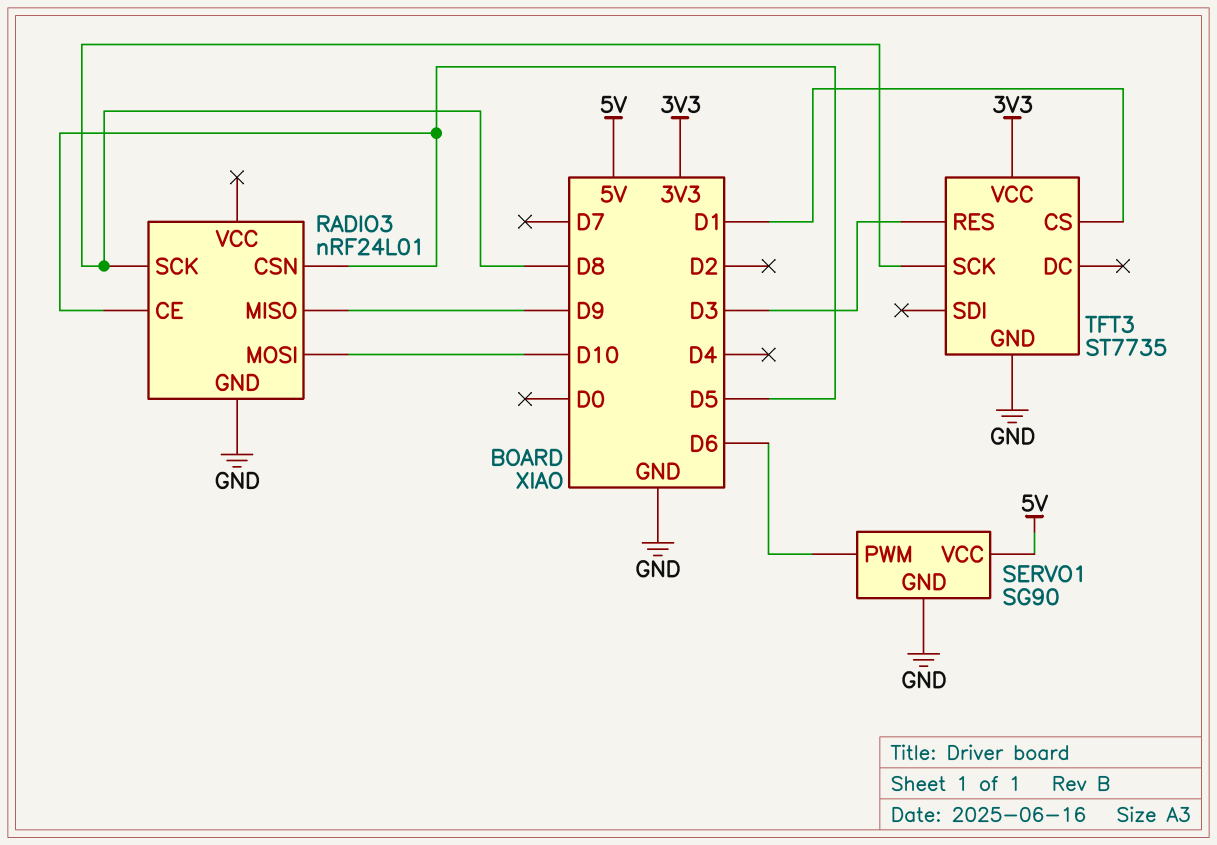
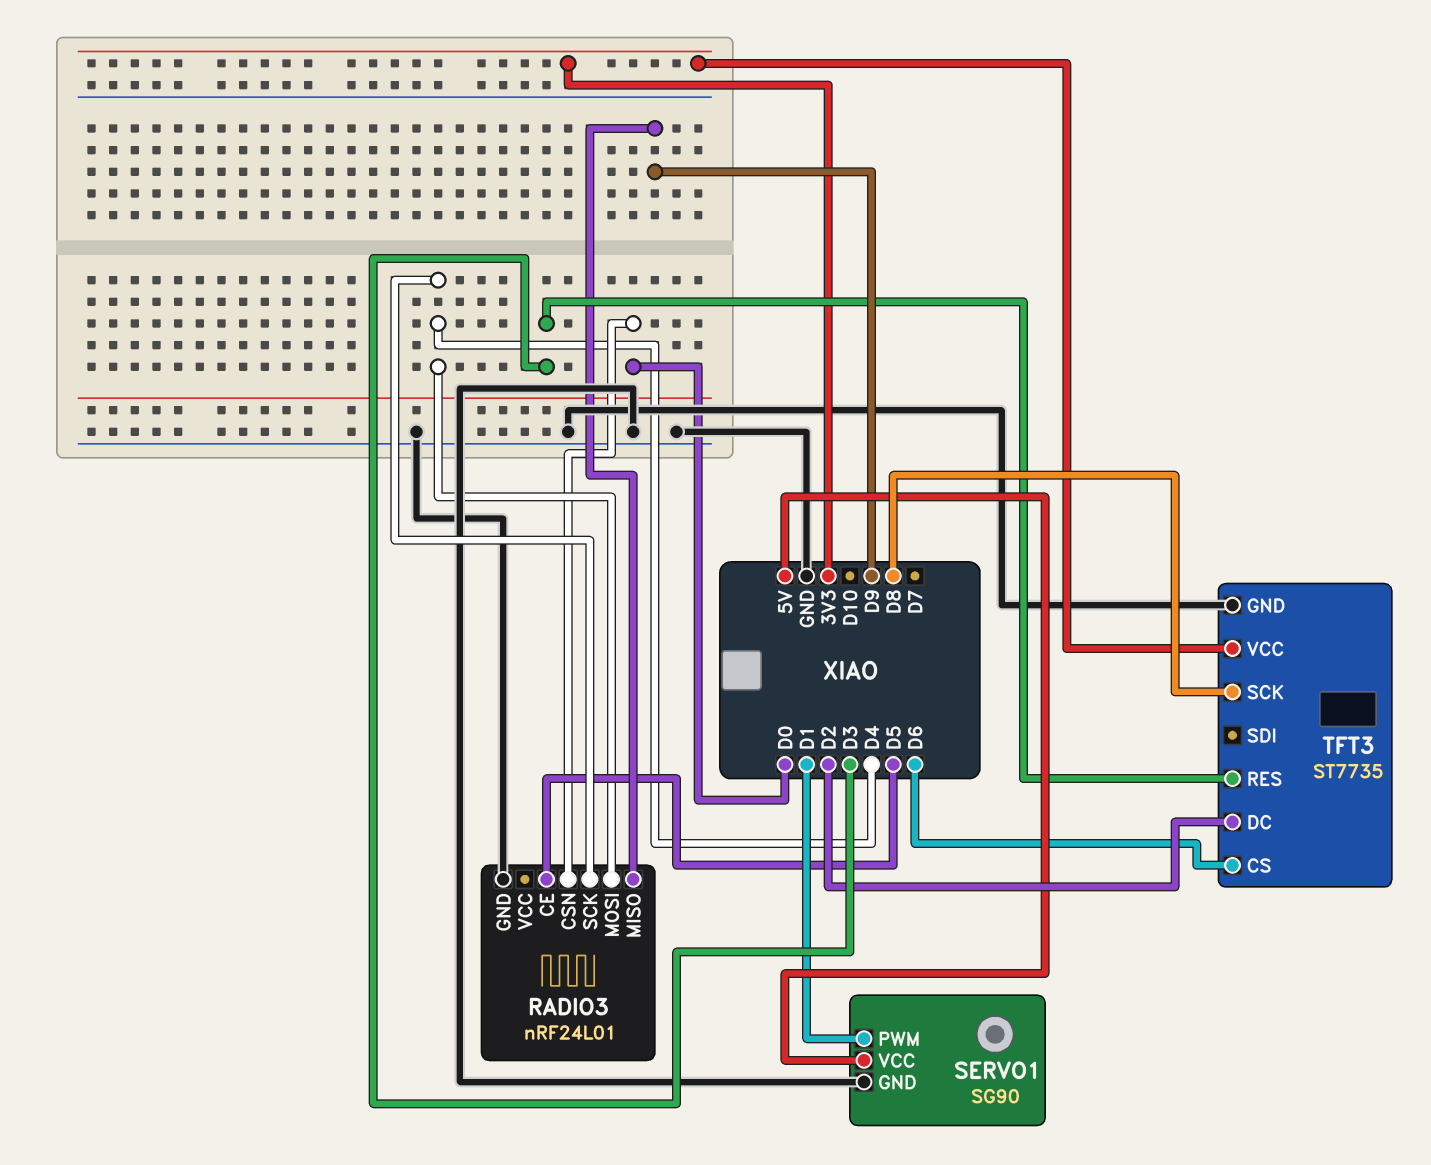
RADIO3 pin CSN: D5 -> D0
RADIO3 pin MOSI: D10 -> D4
RADIO3 pin SCK: D8 -> D4
SERVO1 pin PWM: D6 -> D1
TFT3 pin CS: D1 -> D6
TFT3 pin DC: none -> D2

